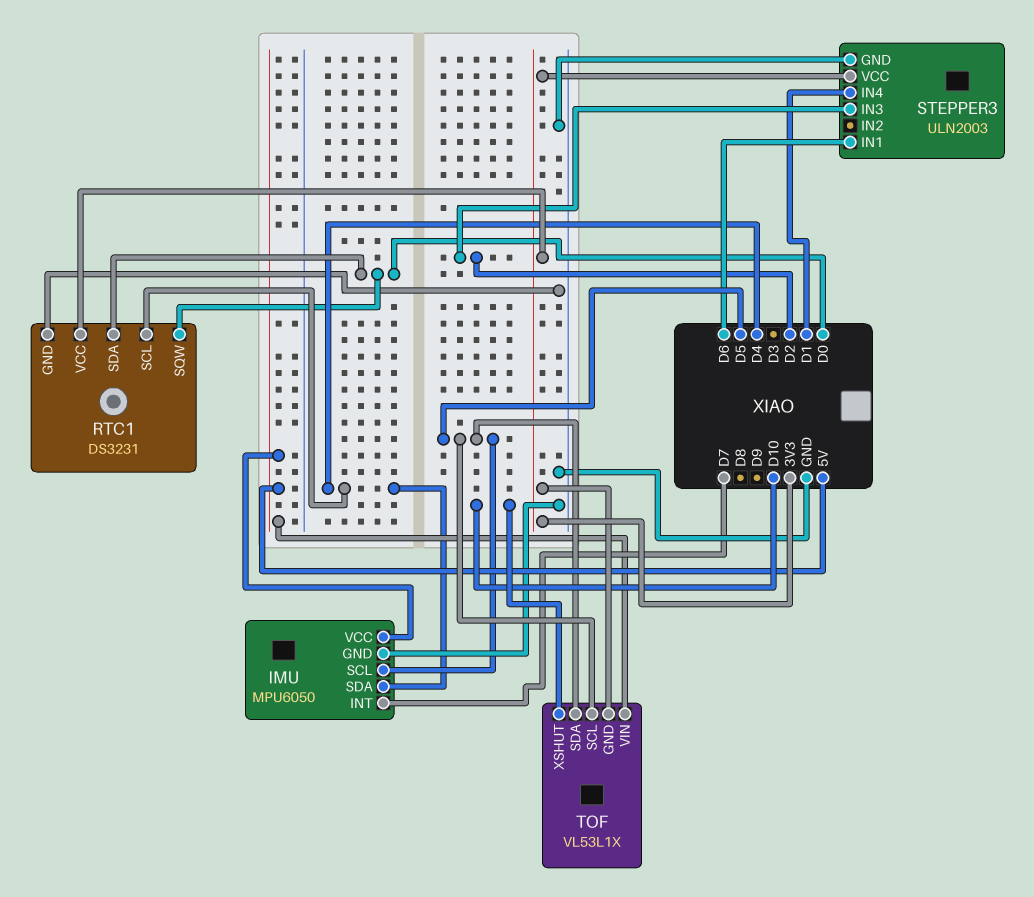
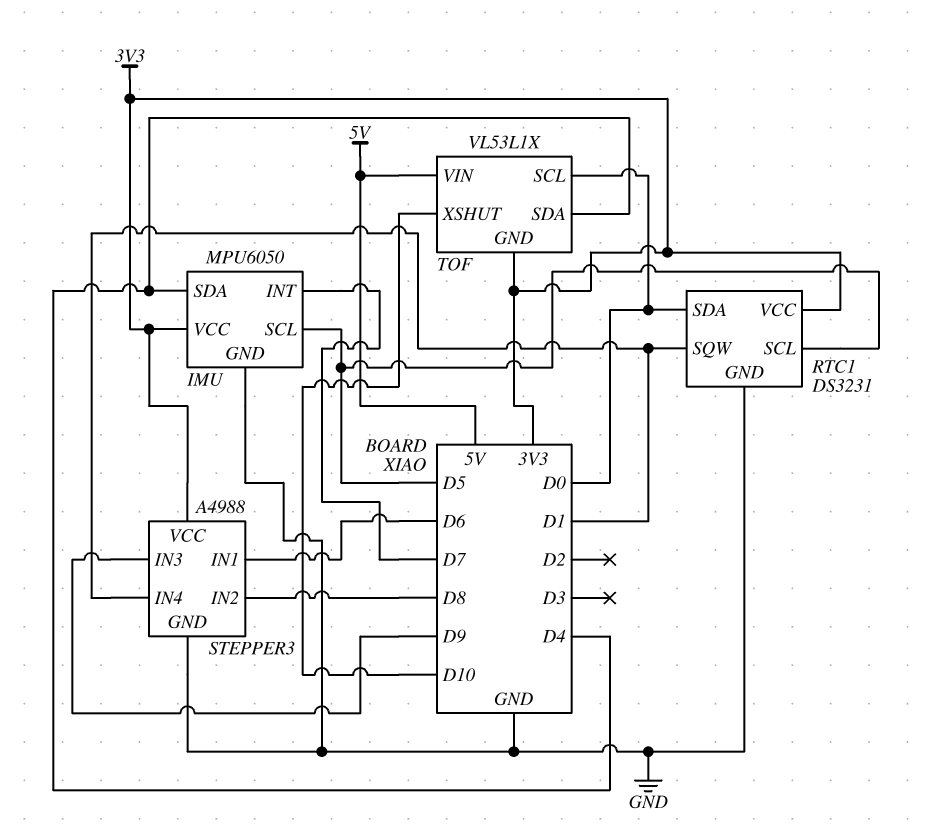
IMU pin VCC: 5V -> 3V3
RTC1 pin SCL: D4 -> D5
RTC1 pin SQW: D0 -> D1
STEPPER3: ULN2003 -> A4988
STEPPER3 pin IN2: none -> D8
STEPPER3 pin IN3: D2 -> D9
TOF pin SCL: D5 -> D0
TOF pin SDA: D5 -> D4

